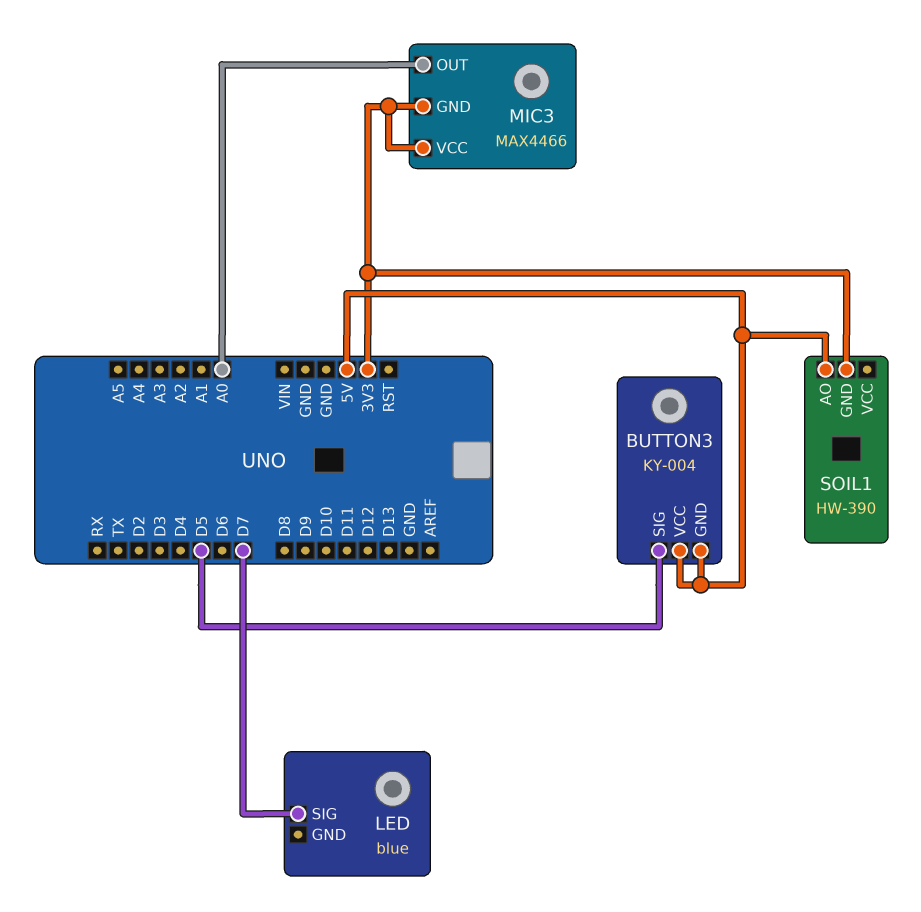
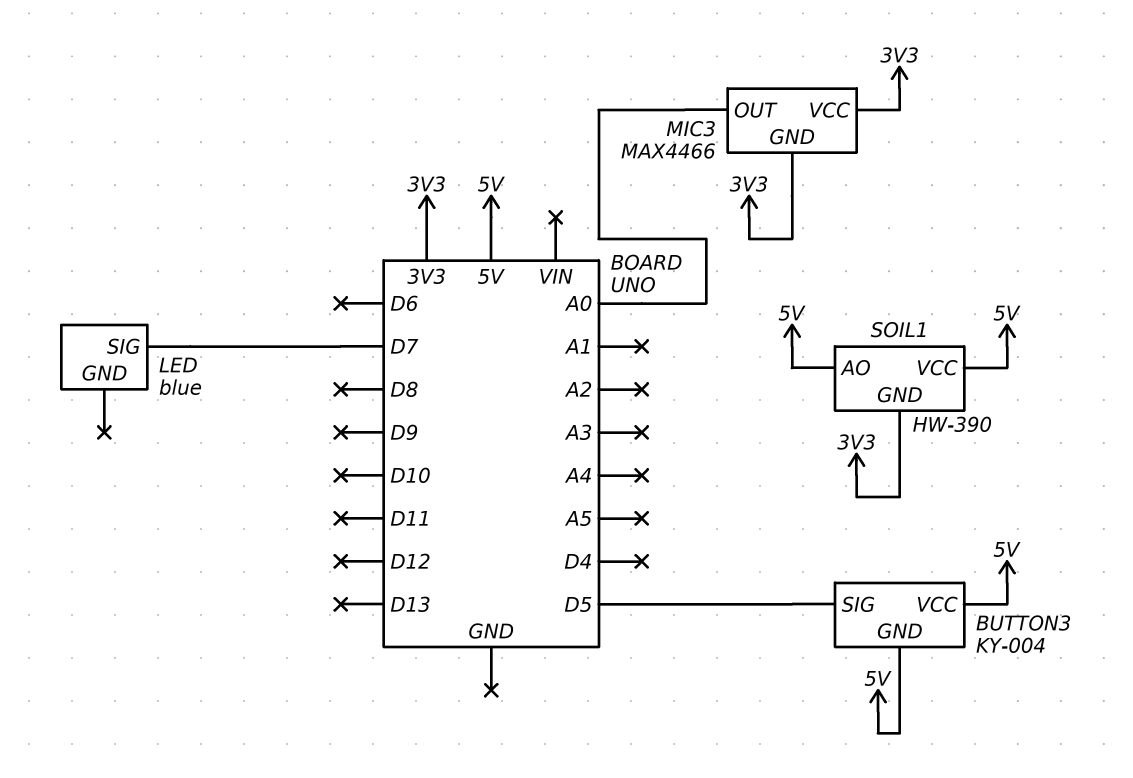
SOIL1 pin VCC: none -> 5V

